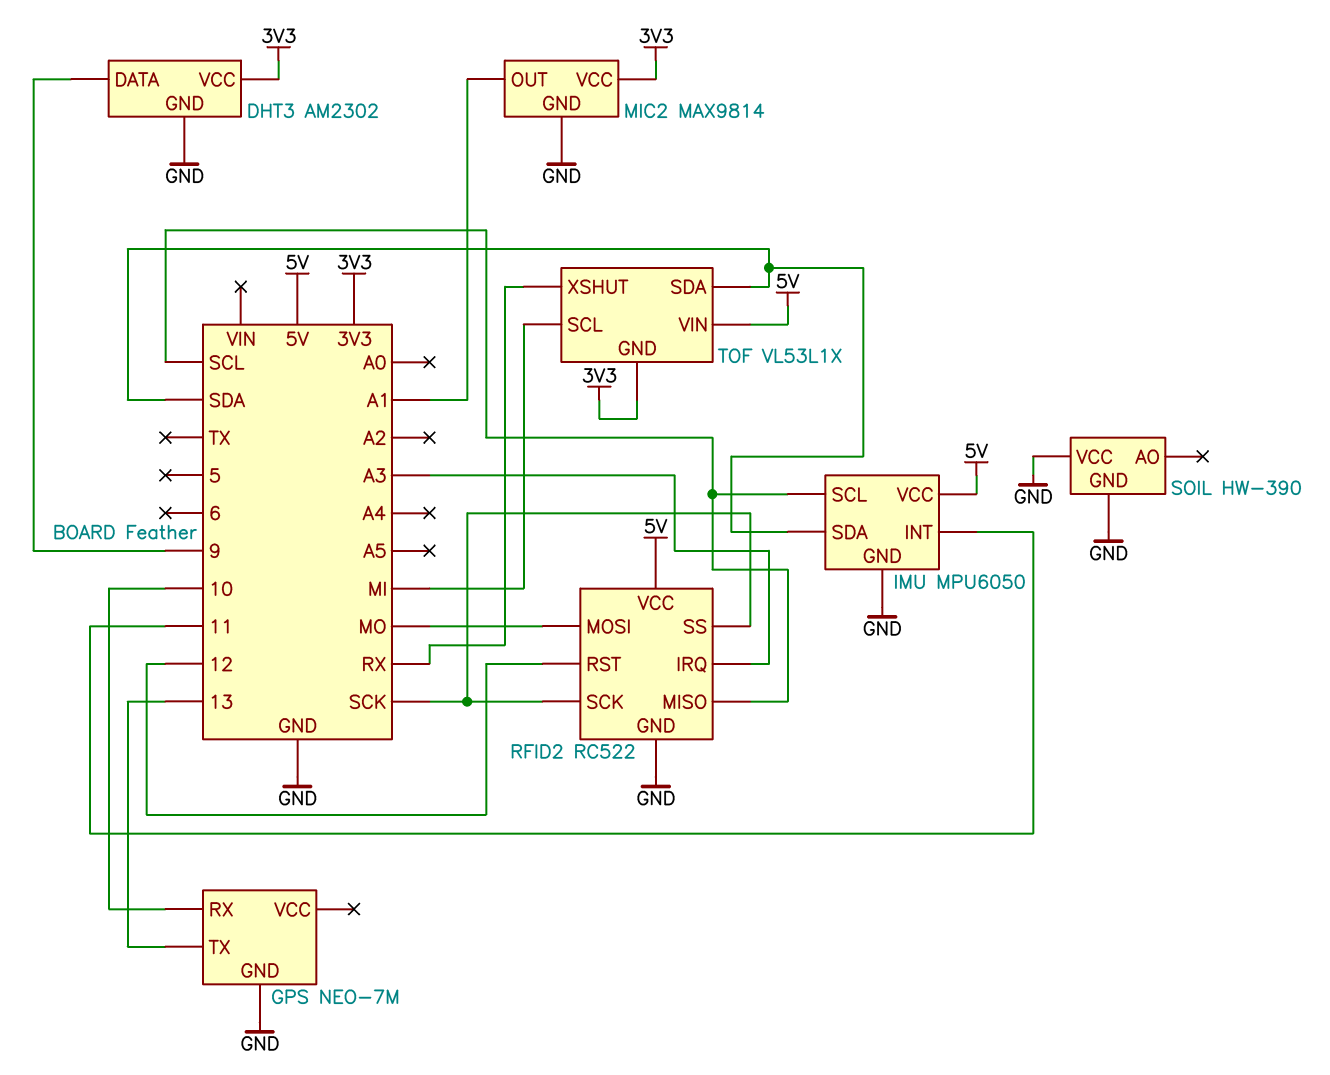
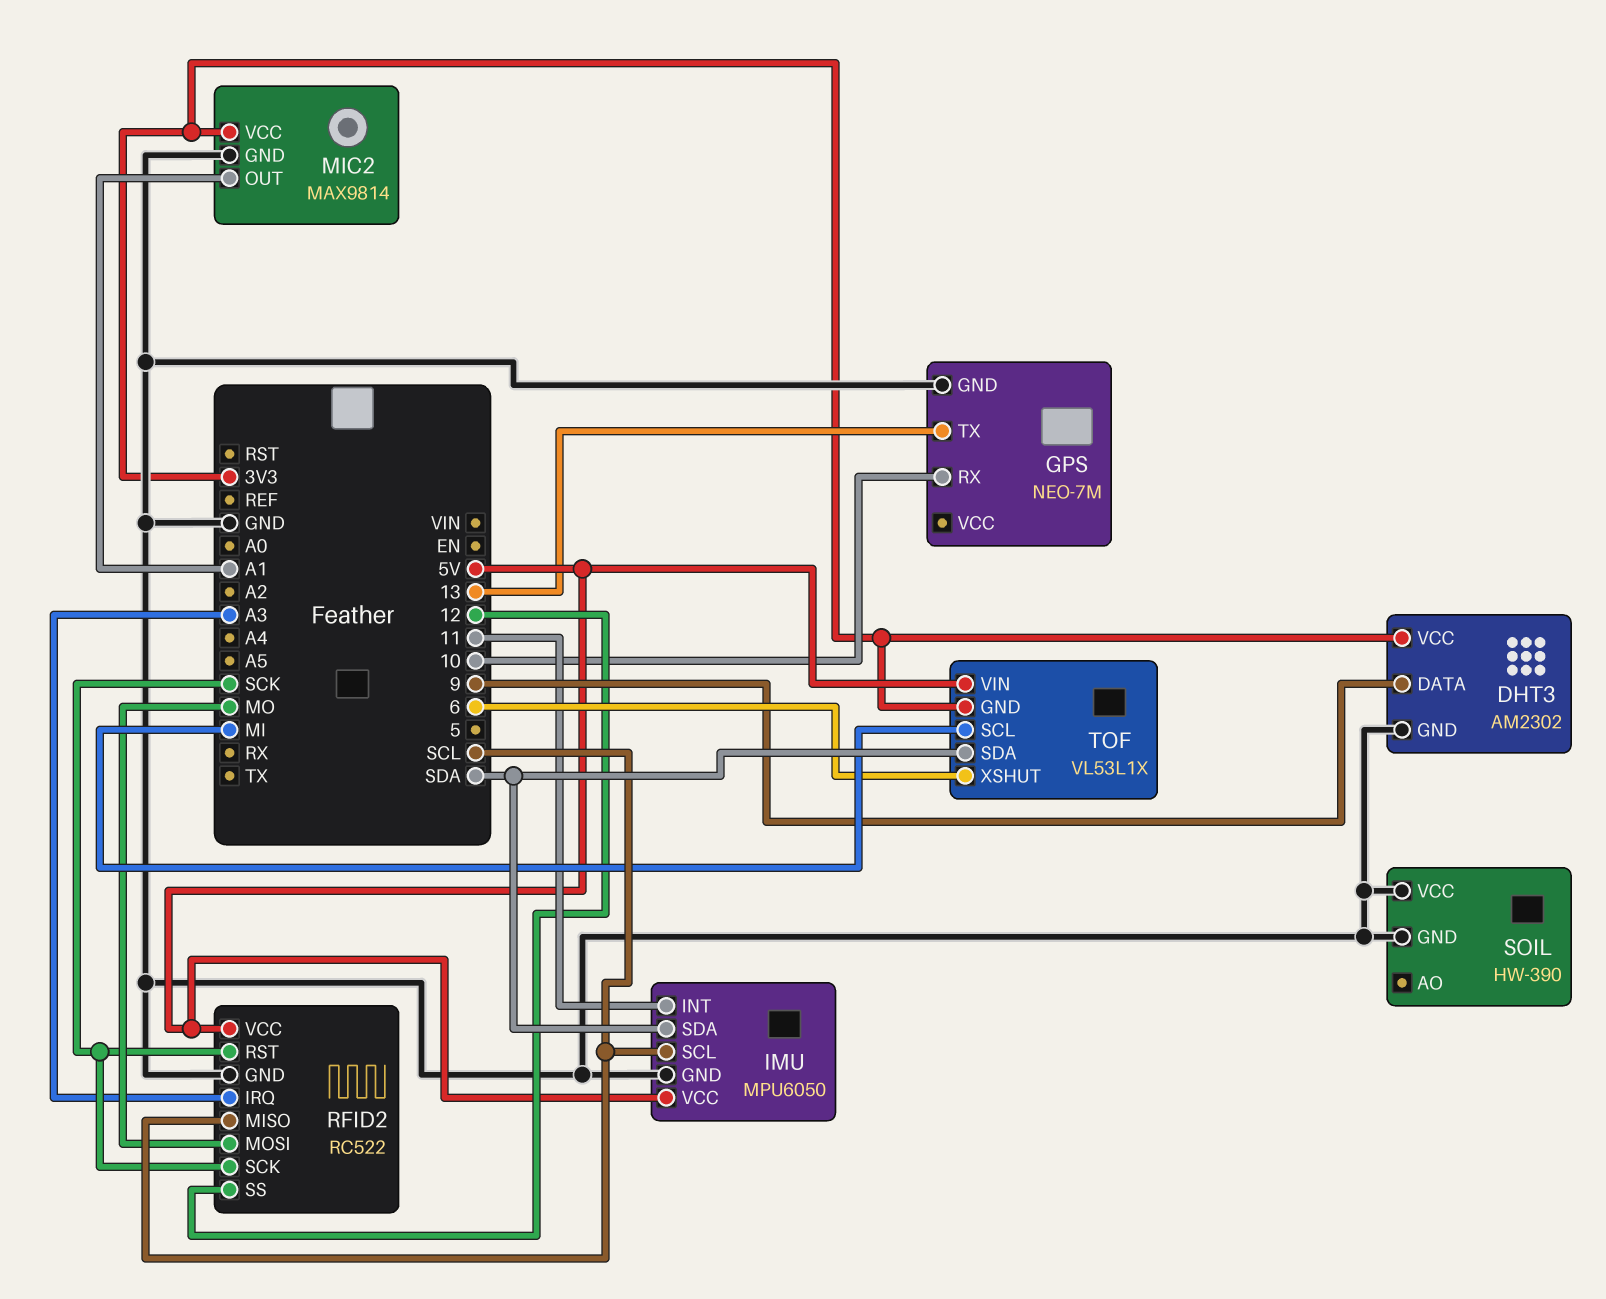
RFID2 pin RST: 12 -> SCK
RFID2 pin SS: SCK -> 12
TOF pin XSHUT: RX -> 6

